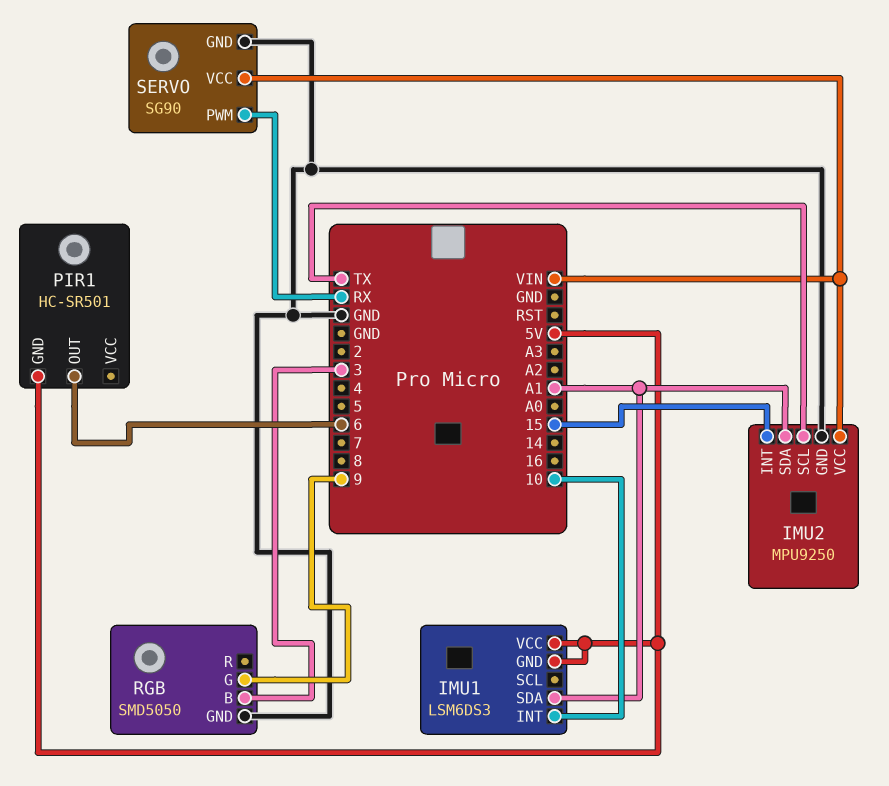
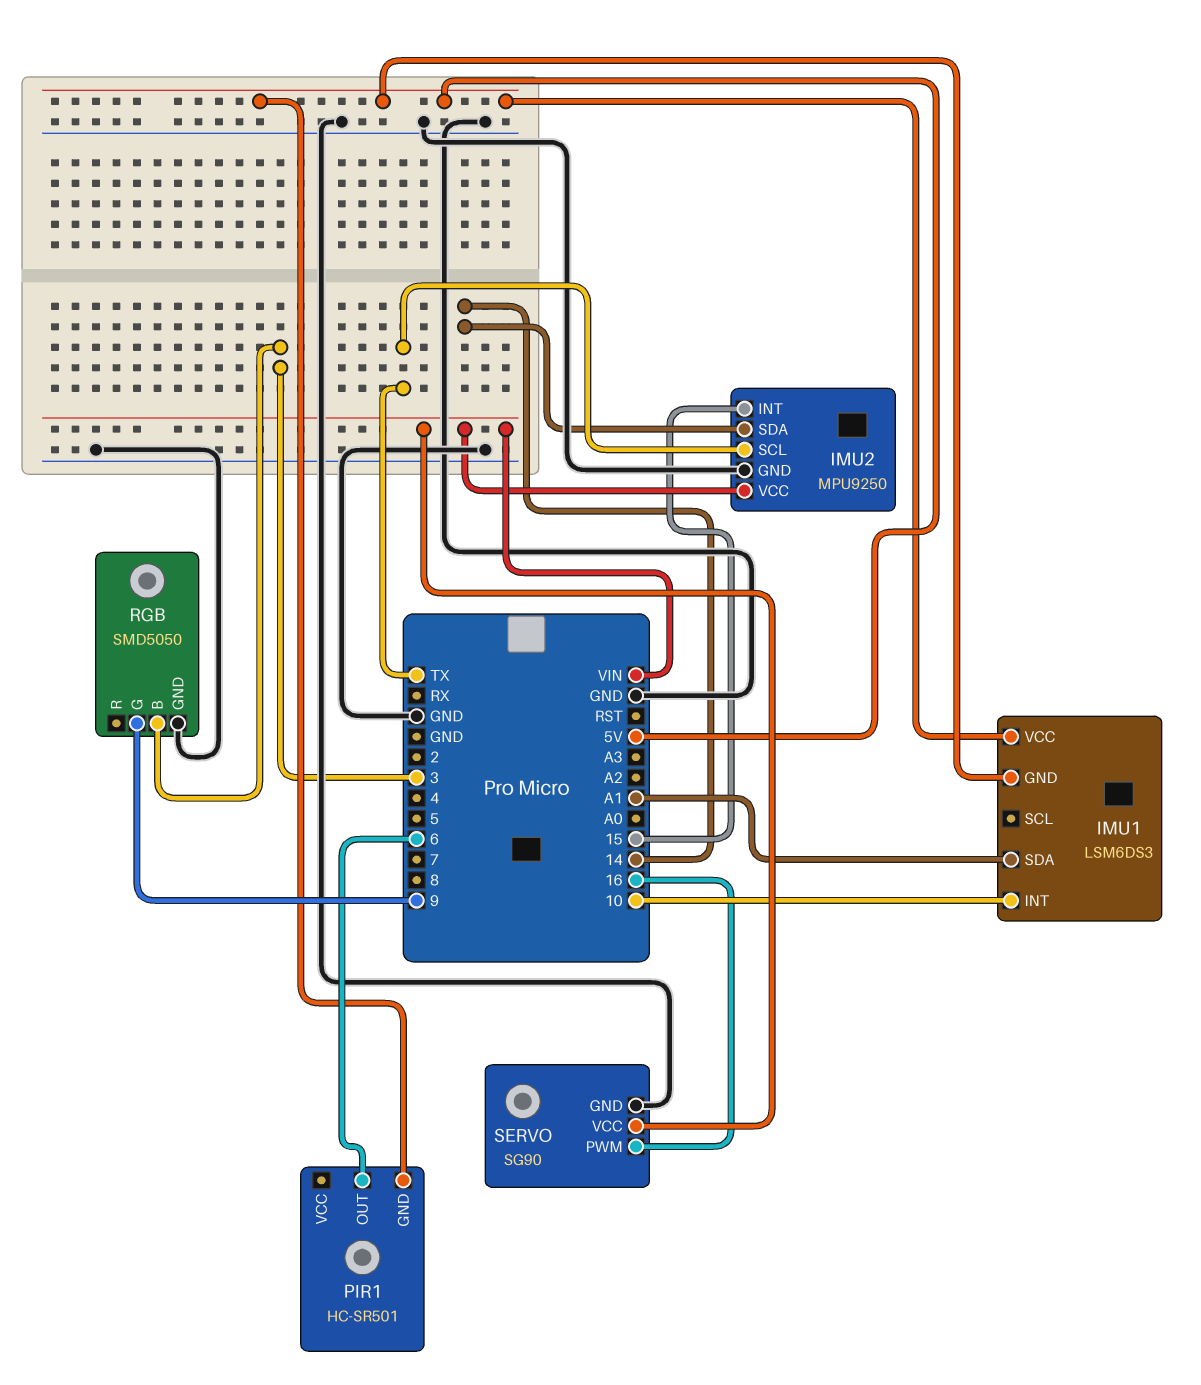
IMU2 pin SDA: A1 -> 14
SERVO pin PWM: RX -> 16

